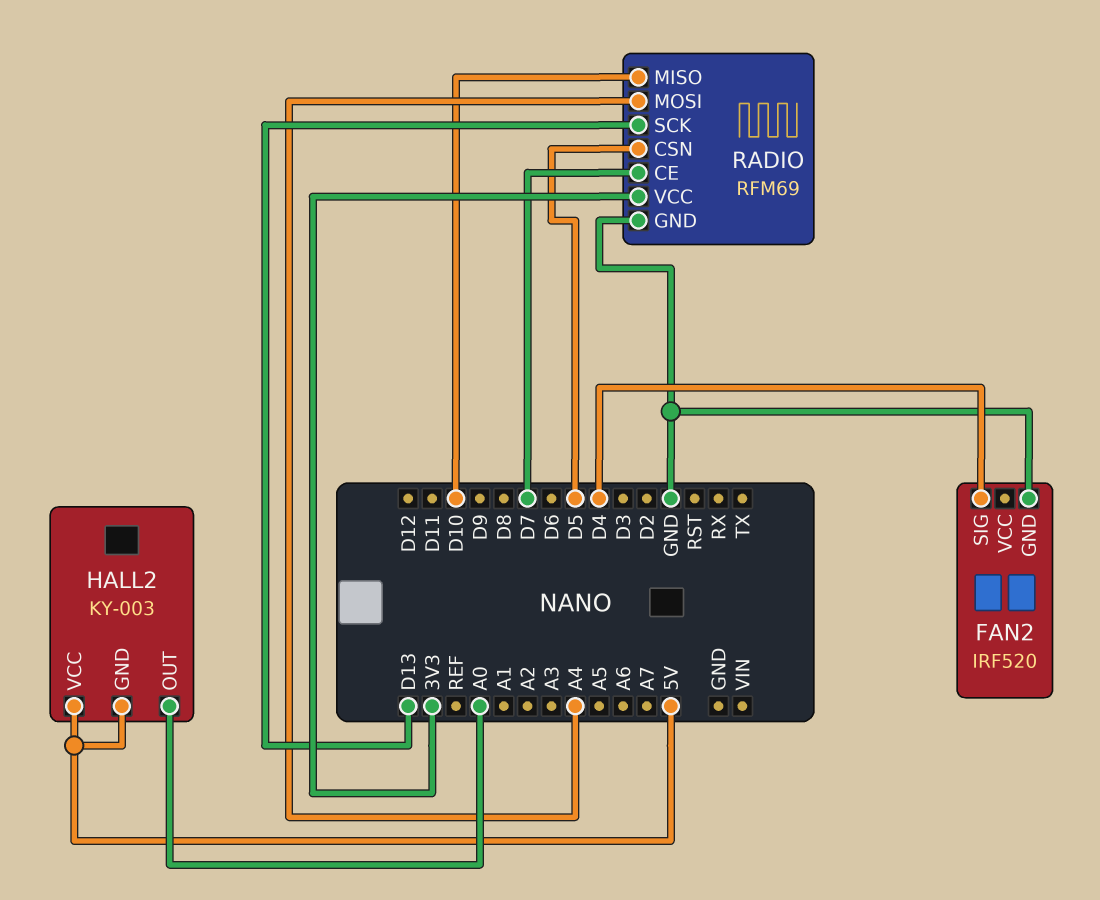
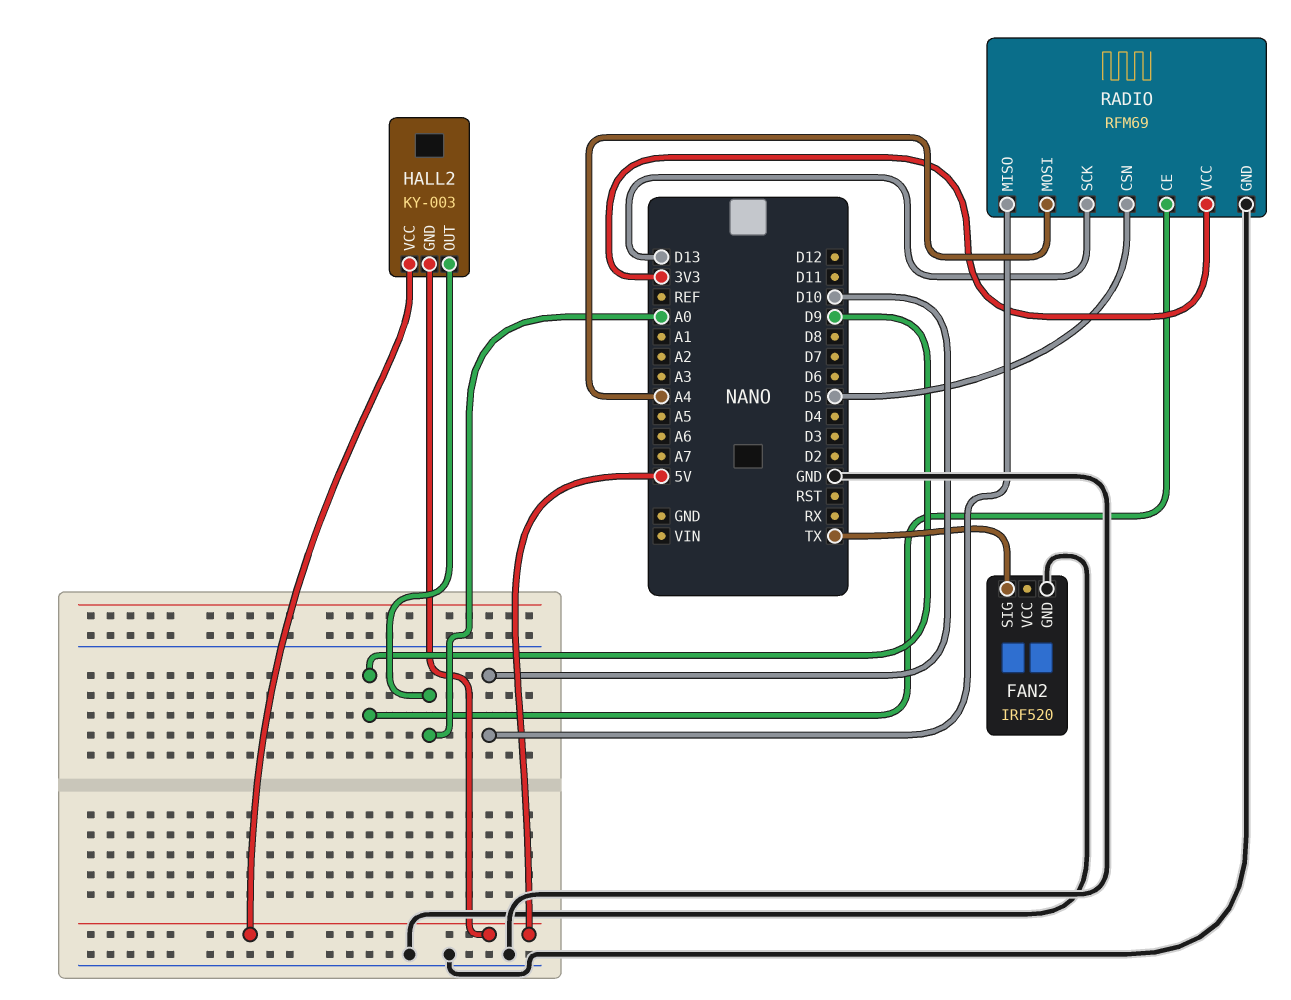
FAN2 pin SIG: D4 -> TX
RADIO pin CE: D7 -> D9

